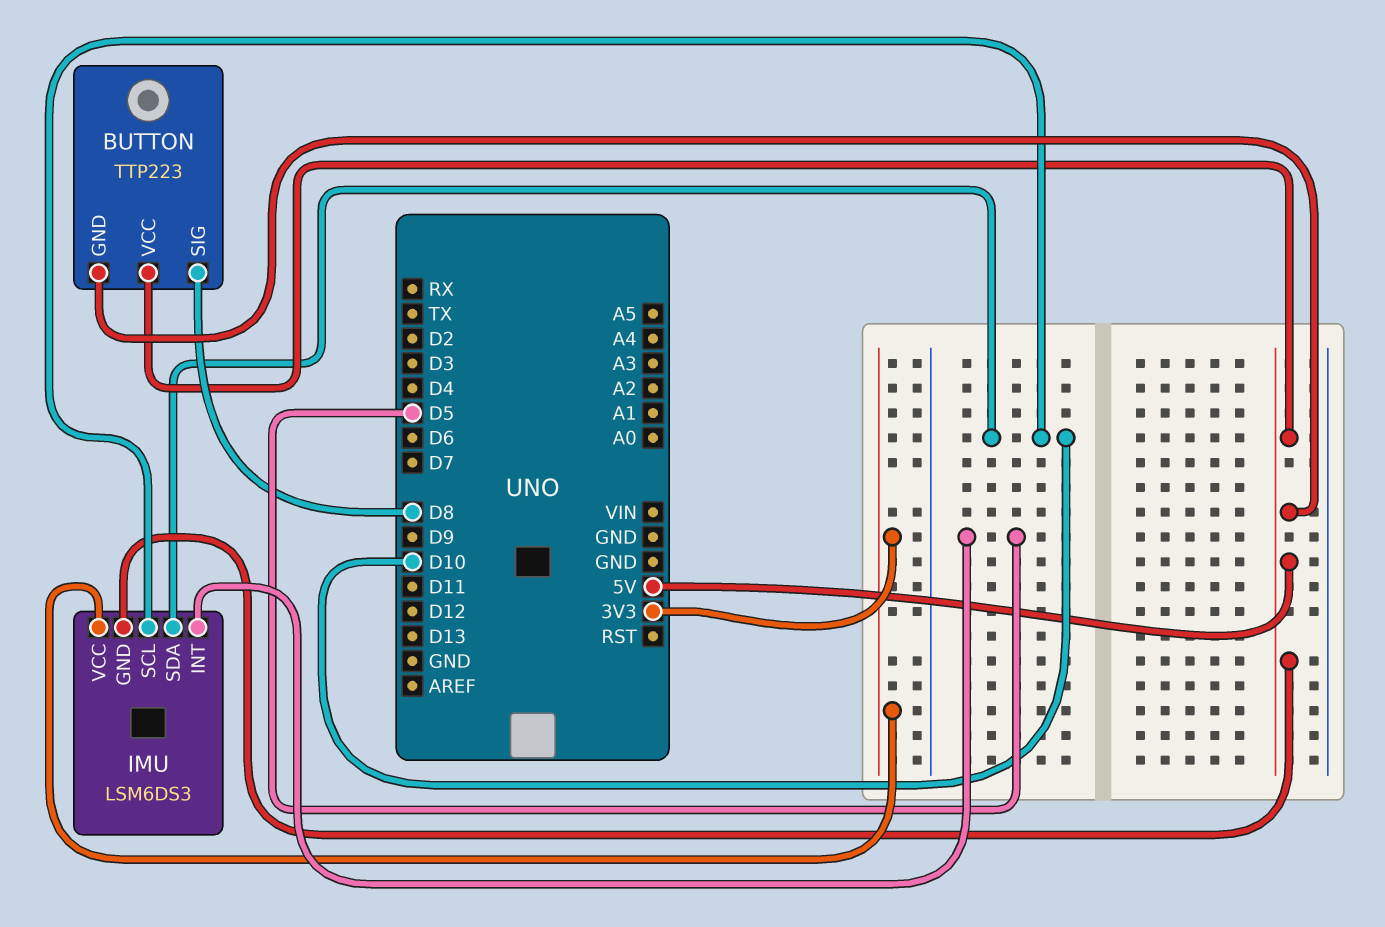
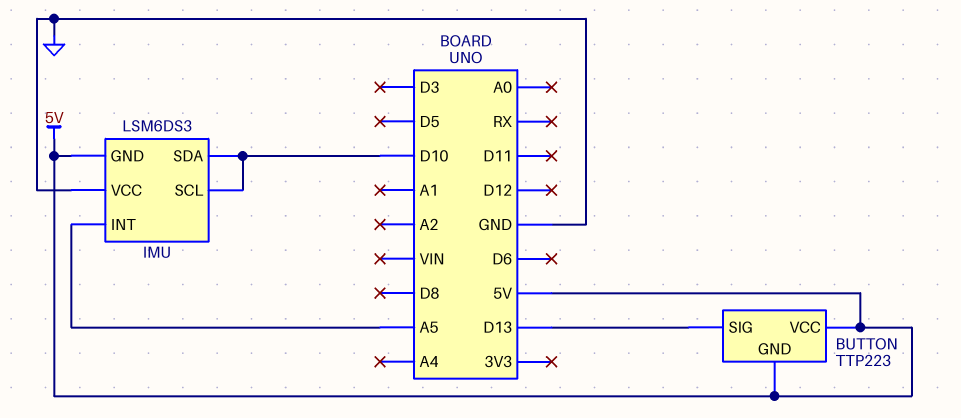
BUTTON pin SIG: D8 -> D13
IMU pin INT: D5 -> A5
IMU pin VCC: 3V3 -> GND

